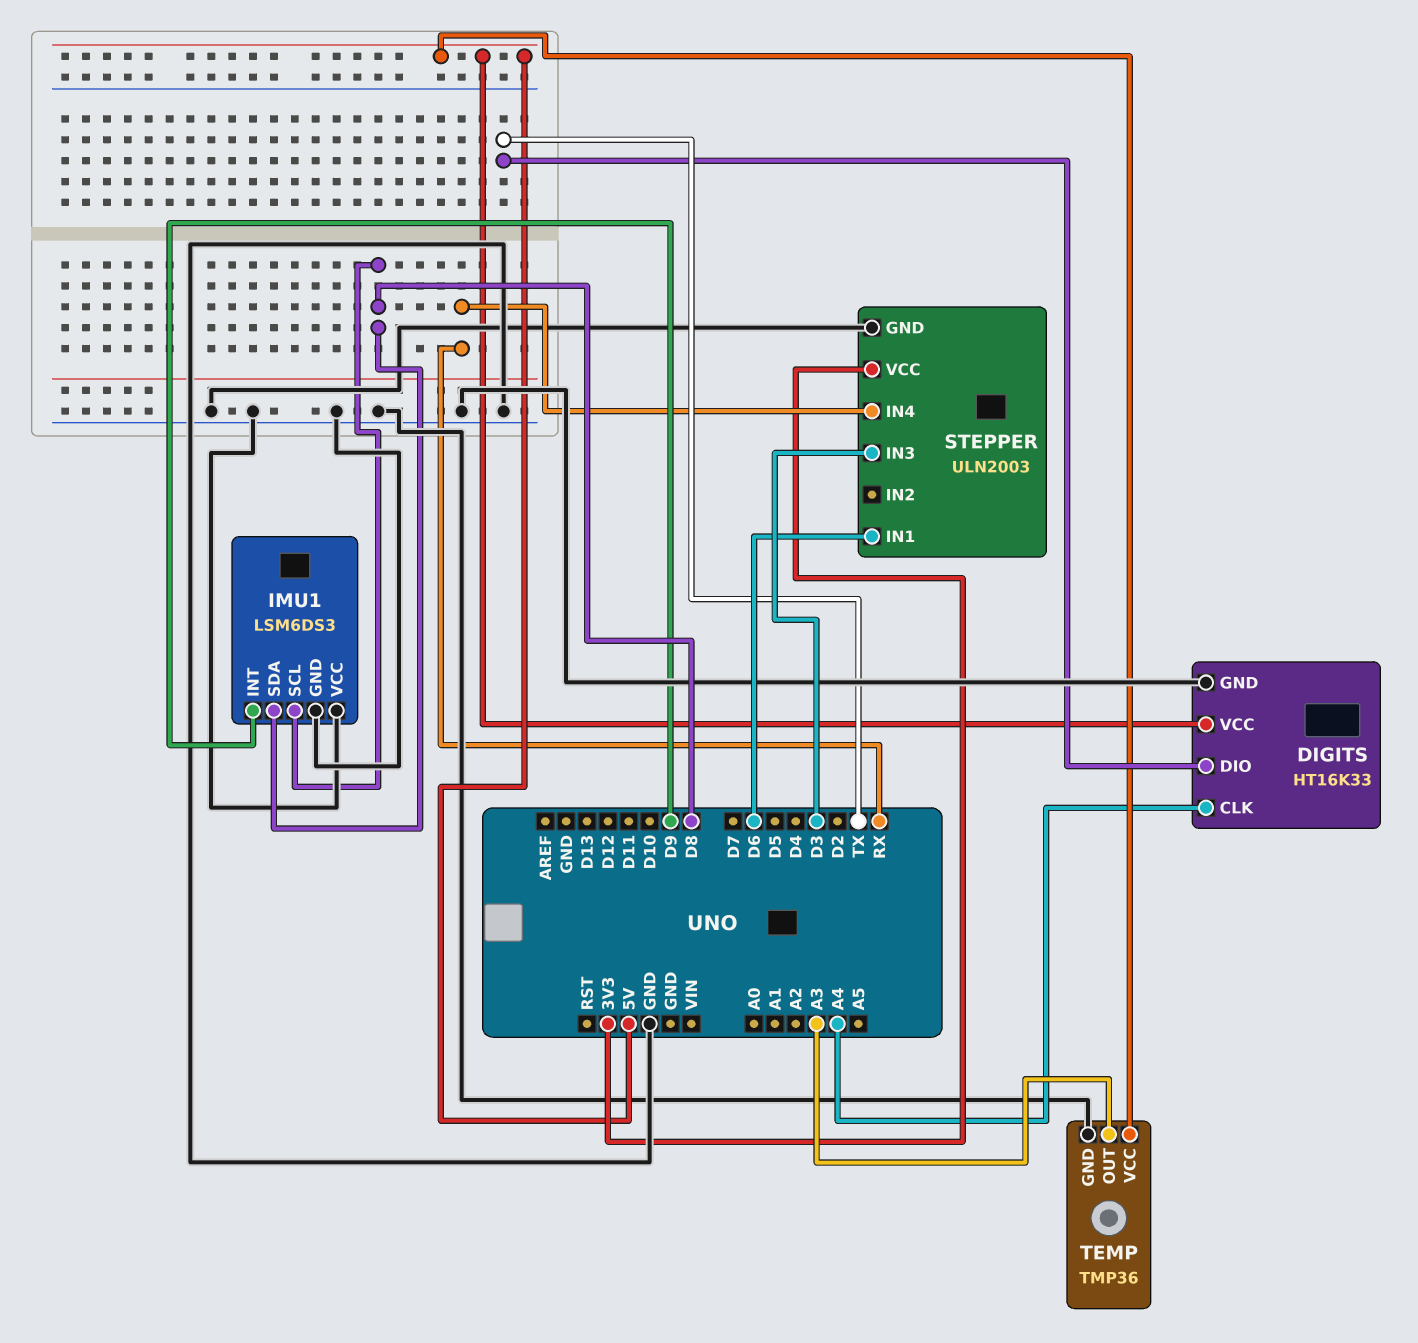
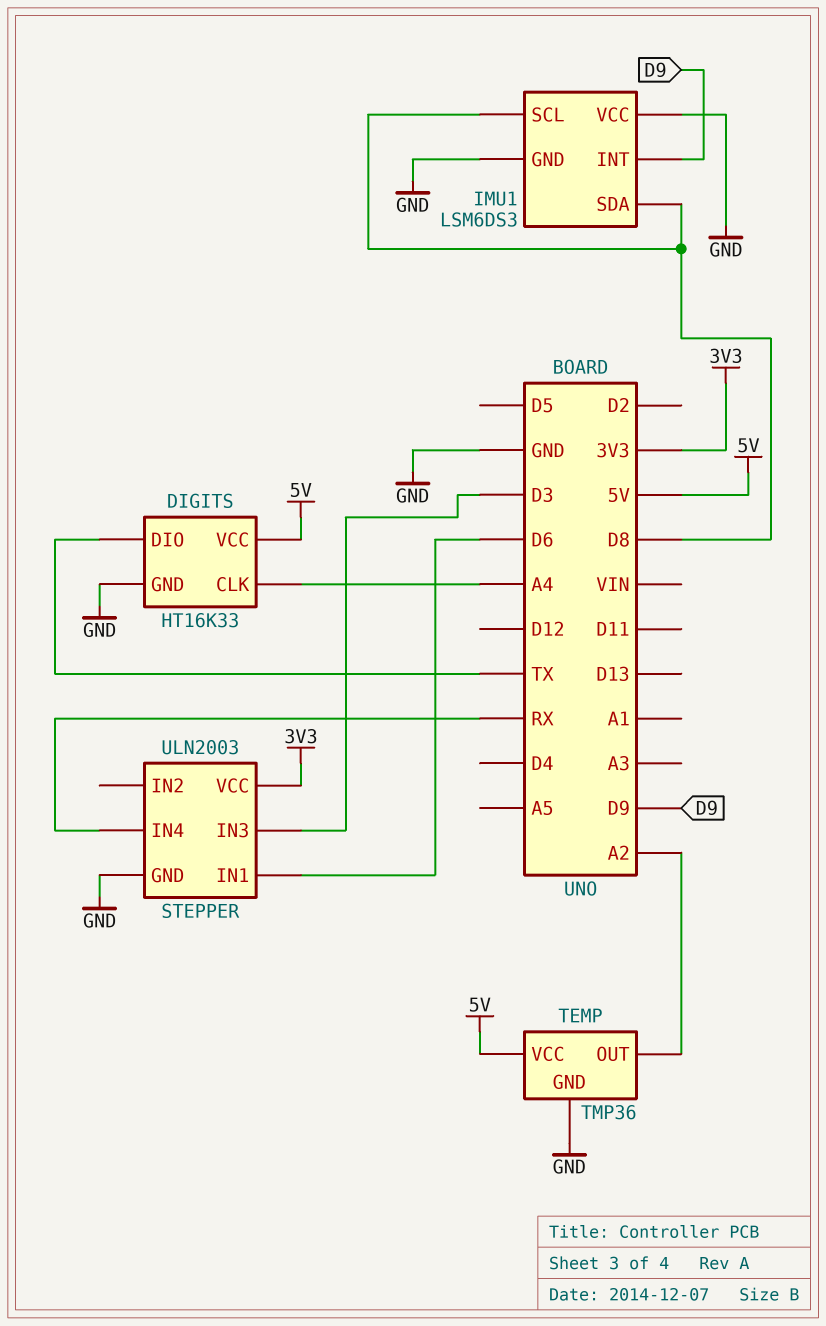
TEMP pin OUT: A3 -> A2

